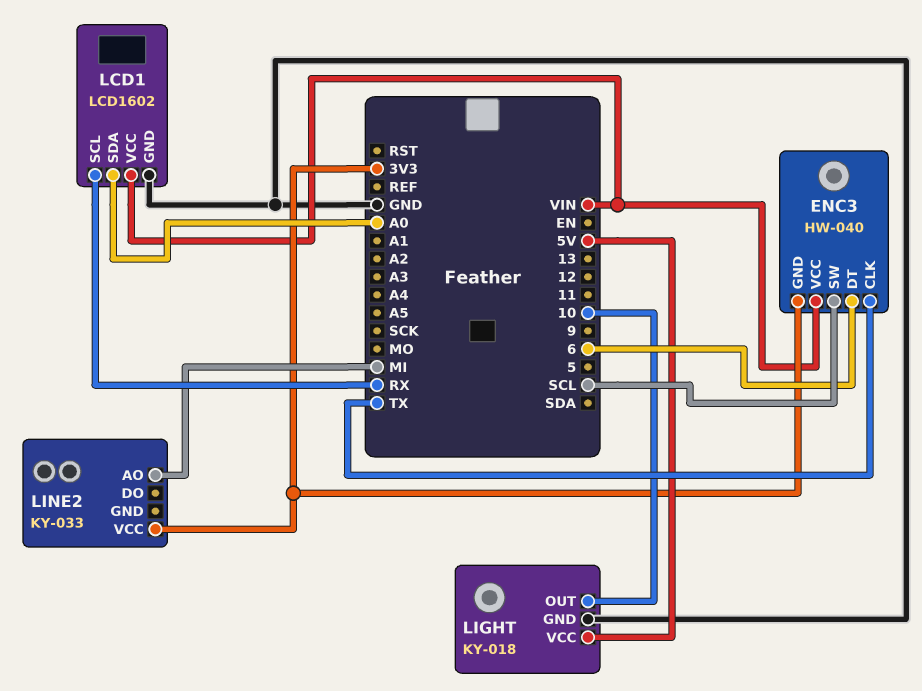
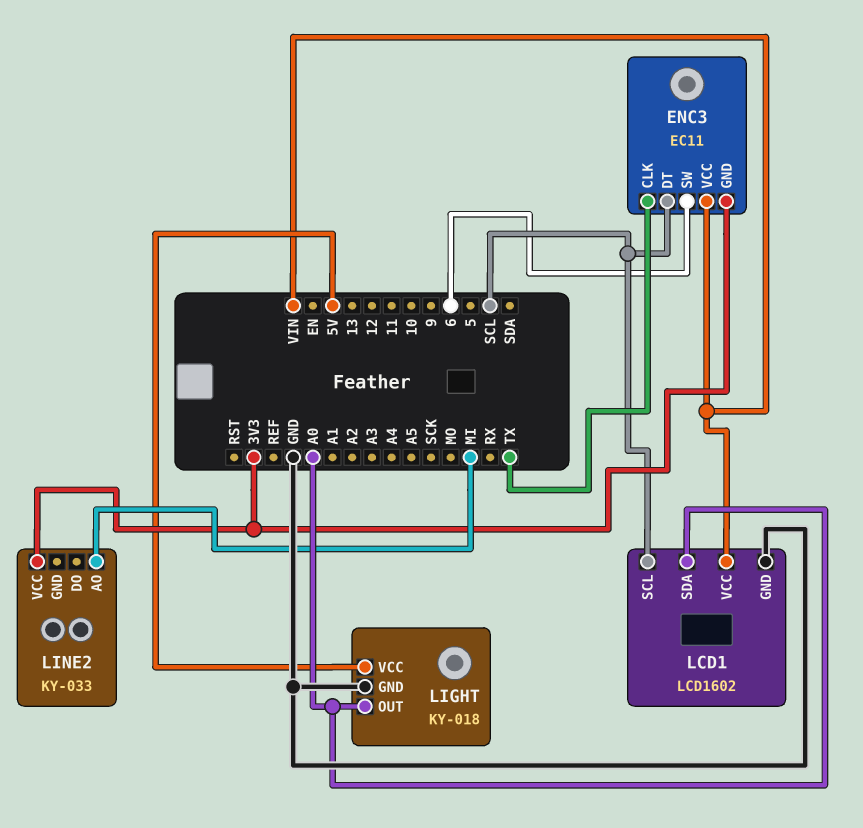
ENC3: HW-040 -> EC11
ENC3 pin DT: 6 -> SCL
ENC3 pin SW: SCL -> 6
LCD1 pin SCL: RX -> SCL
LIGHT pin OUT: 10 -> A0

